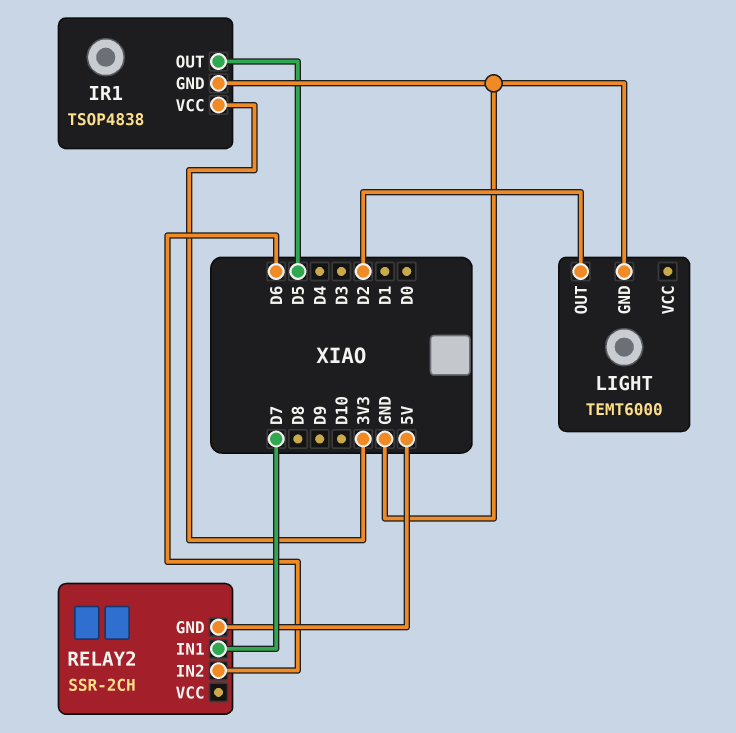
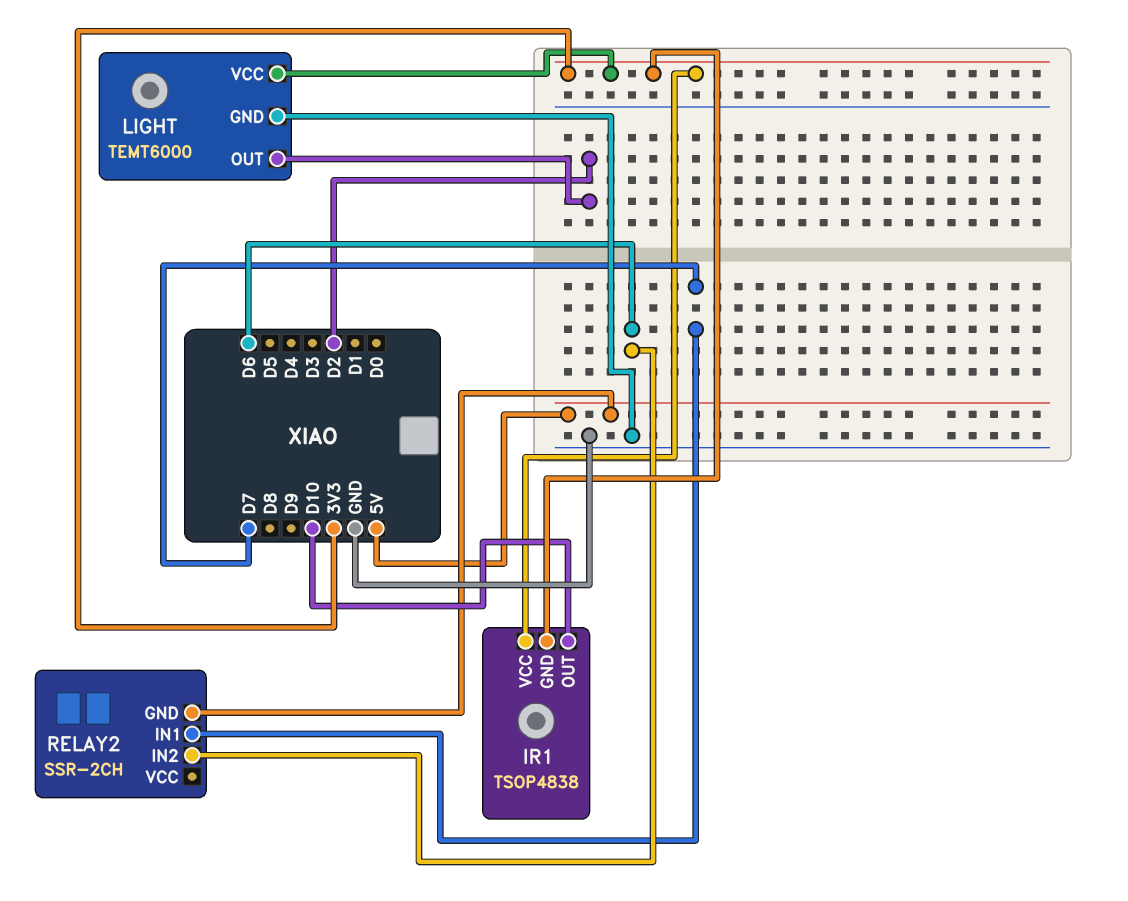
IR1 pin GND: GND -> 3V3
IR1 pin OUT: D5 -> D10
LIGHT pin VCC: none -> 3V3

